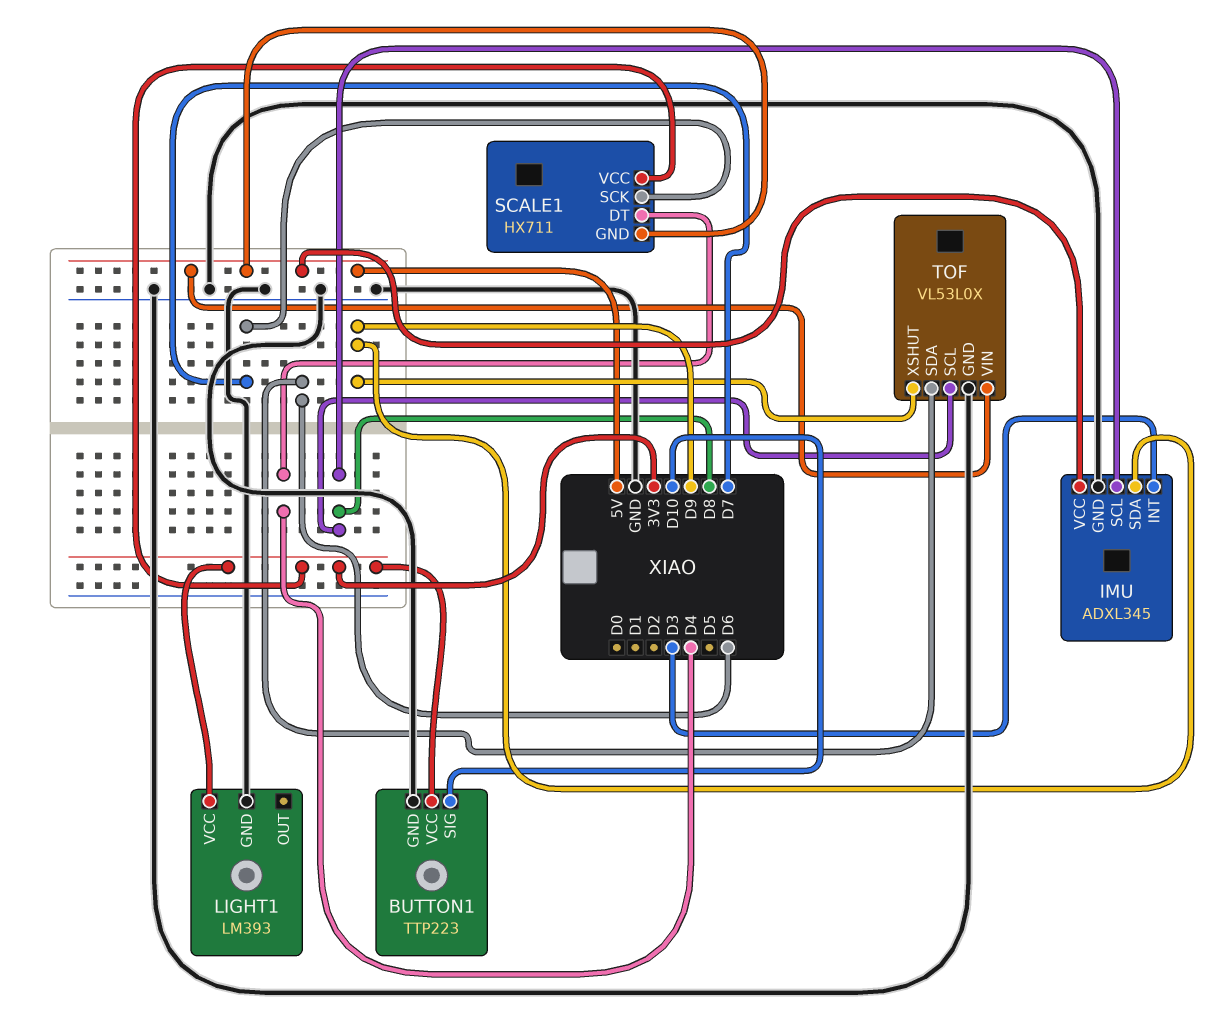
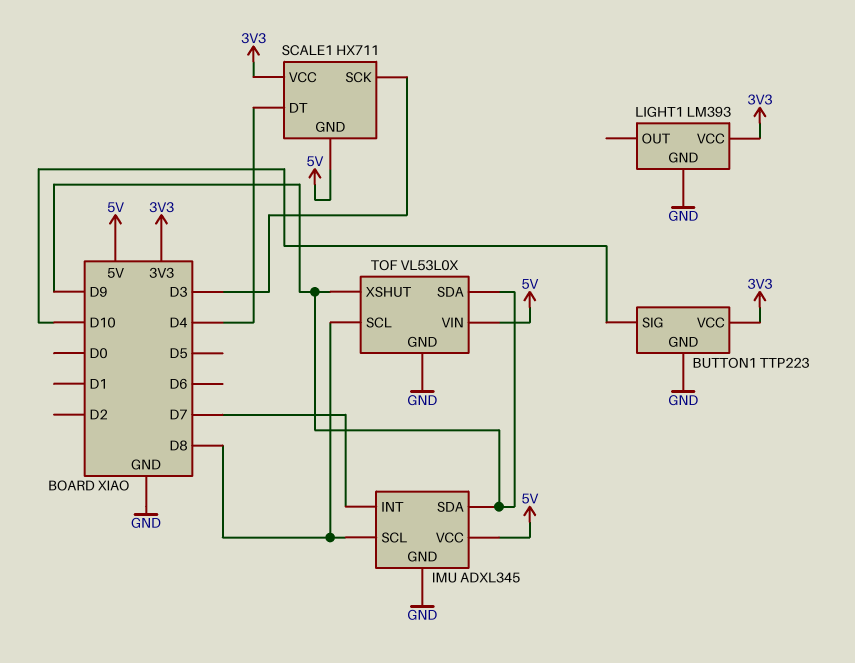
IMU pin INT: D3 -> D7
SCALE1 pin SCK: D7 -> D3
TOF pin SDA: D6 -> D9

